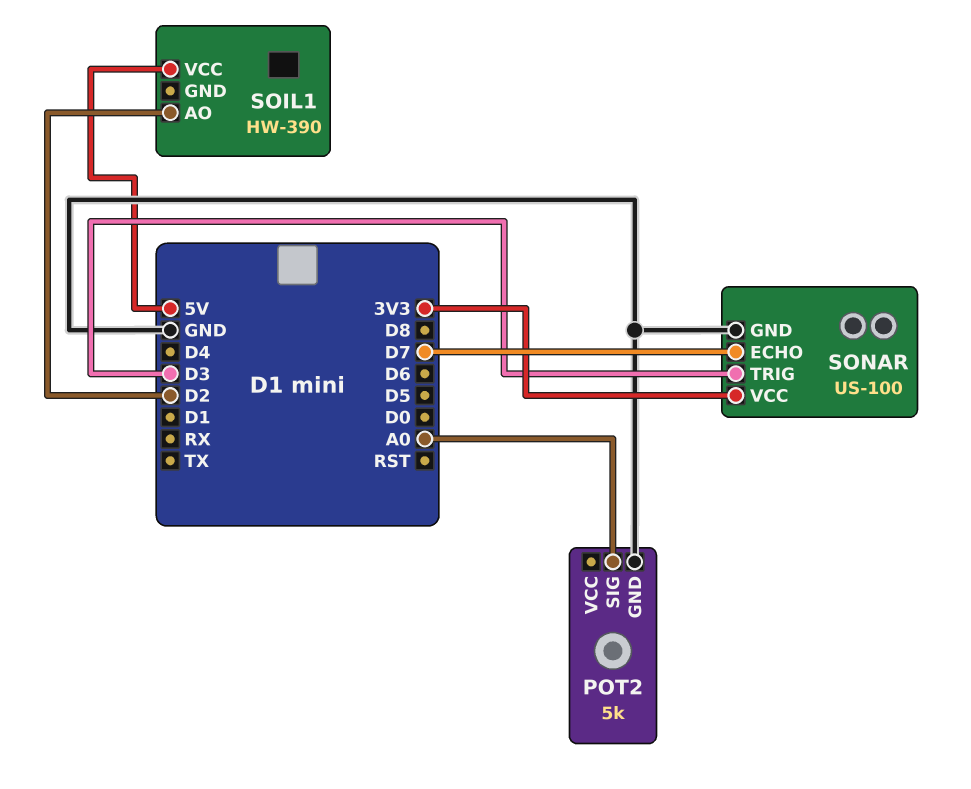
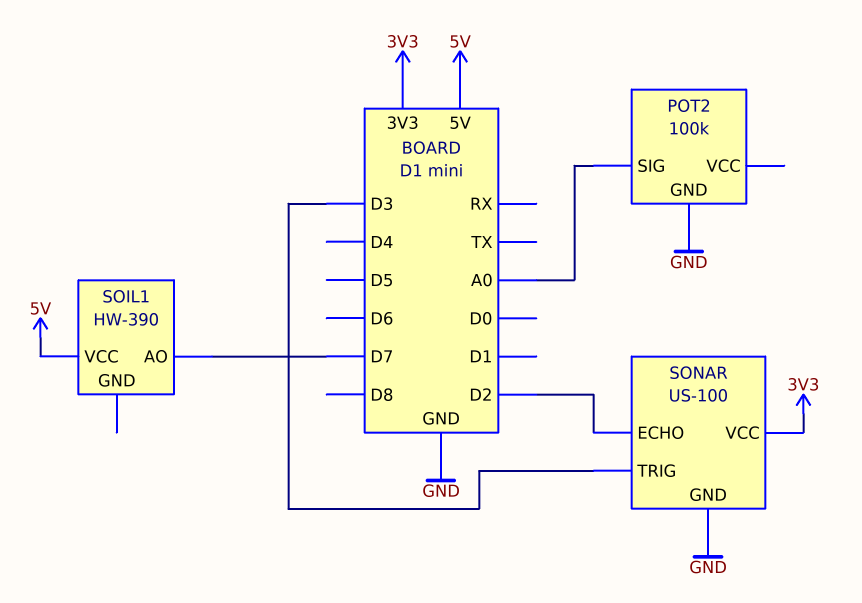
POT2: 5k -> 100k
SOIL1 pin AO: D2 -> D7
SONAR pin ECHO: D7 -> D2

